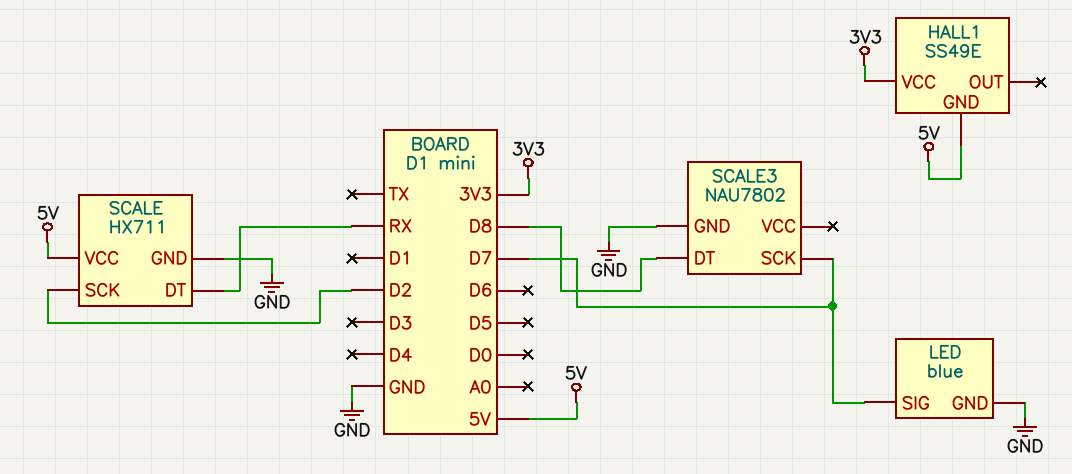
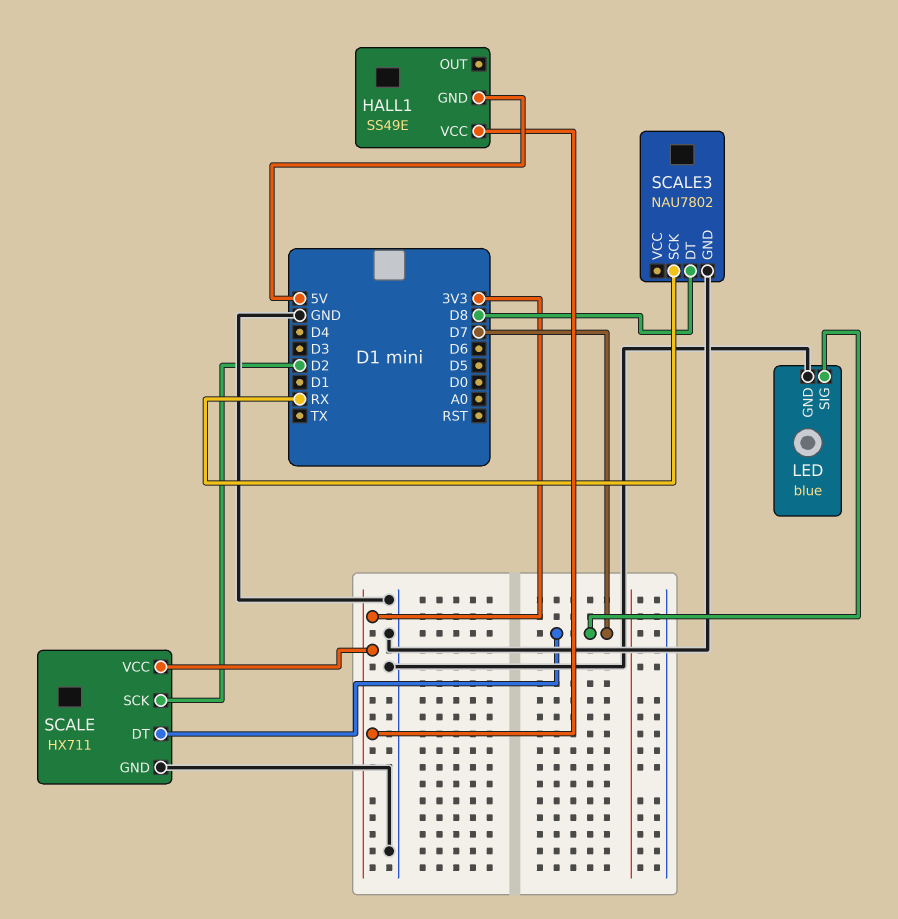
SCALE pin DT: RX -> D7
SCALE pin VCC: 5V -> 3V3
SCALE3 pin SCK: D7 -> RX

